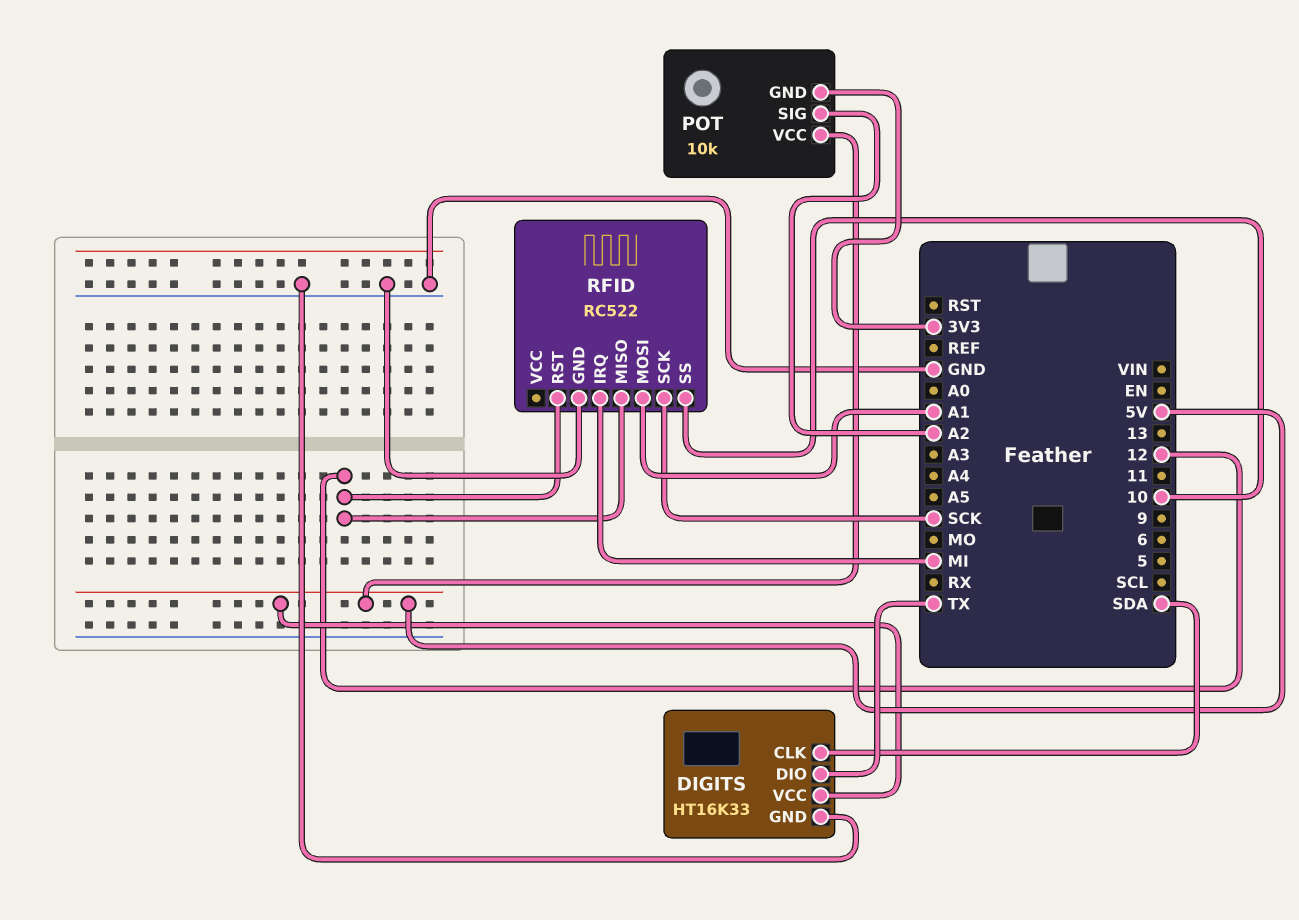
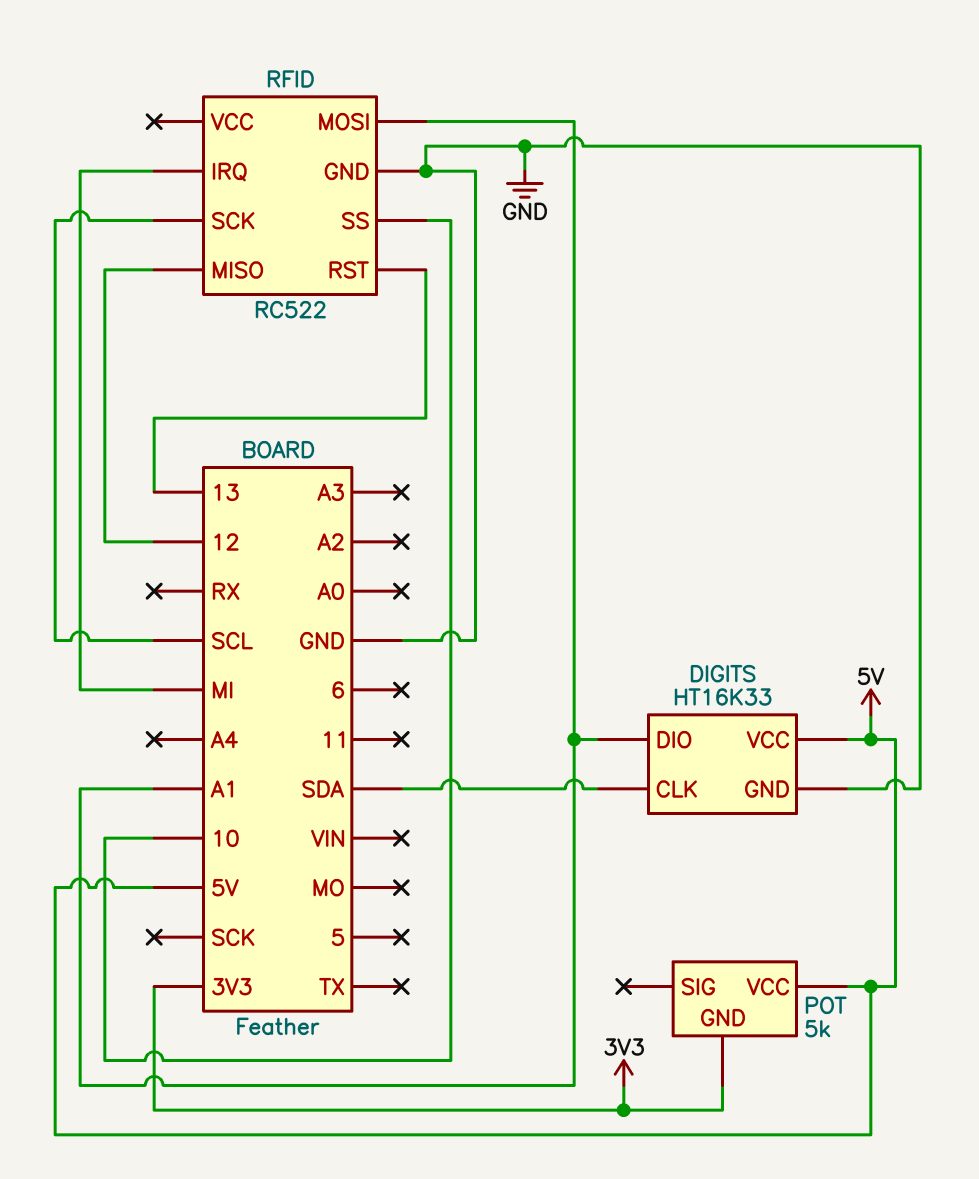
DIGITS pin DIO: TX -> A1
POT: 10k -> 5k
POT pin SIG: A2 -> none
RFID pin RST: 12 -> 13
RFID pin SCK: SCK -> SCL

